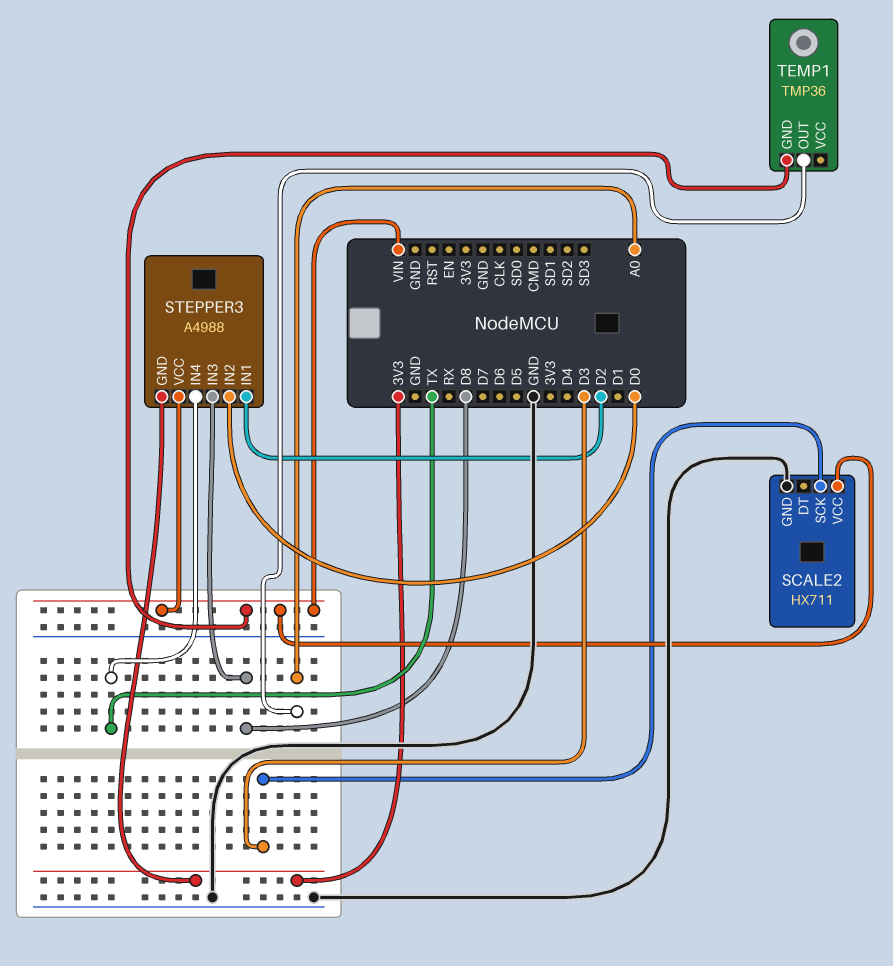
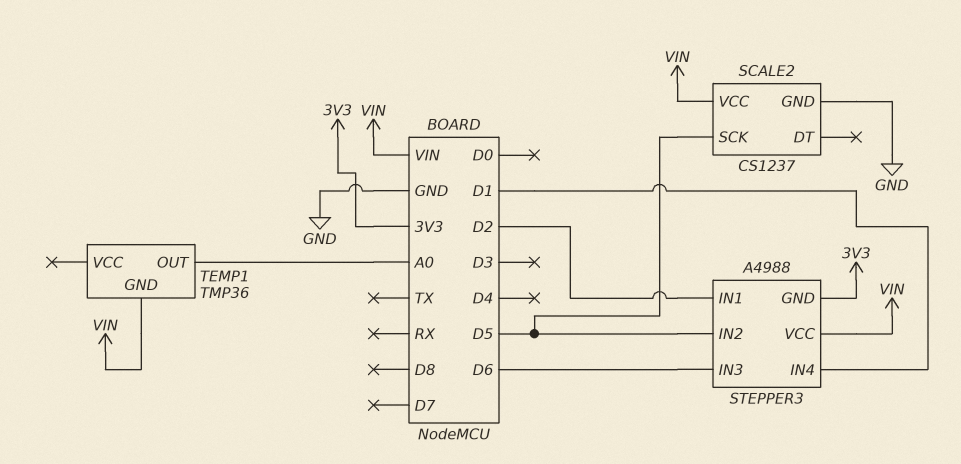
SCALE2: HX711 -> CS1237
SCALE2 pin SCK: D3 -> D5
STEPPER3 pin IN2: D0 -> D5
STEPPER3 pin IN3: D8 -> D6
STEPPER3 pin IN4: TX -> D1

